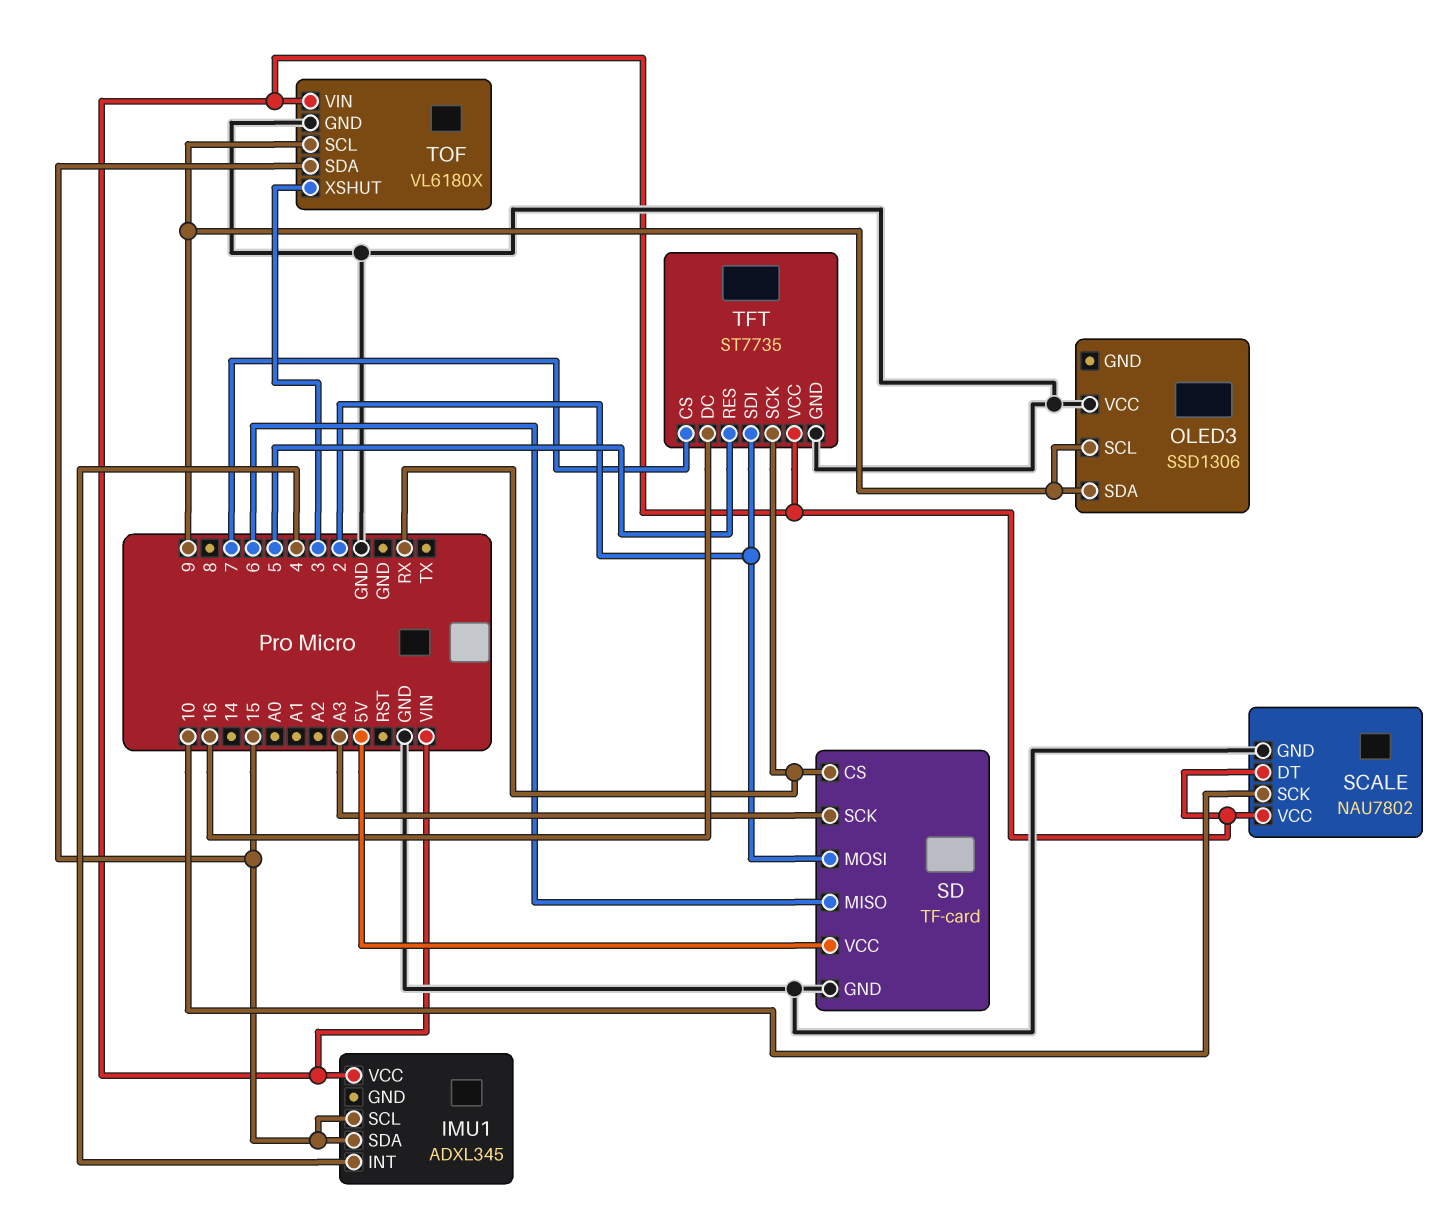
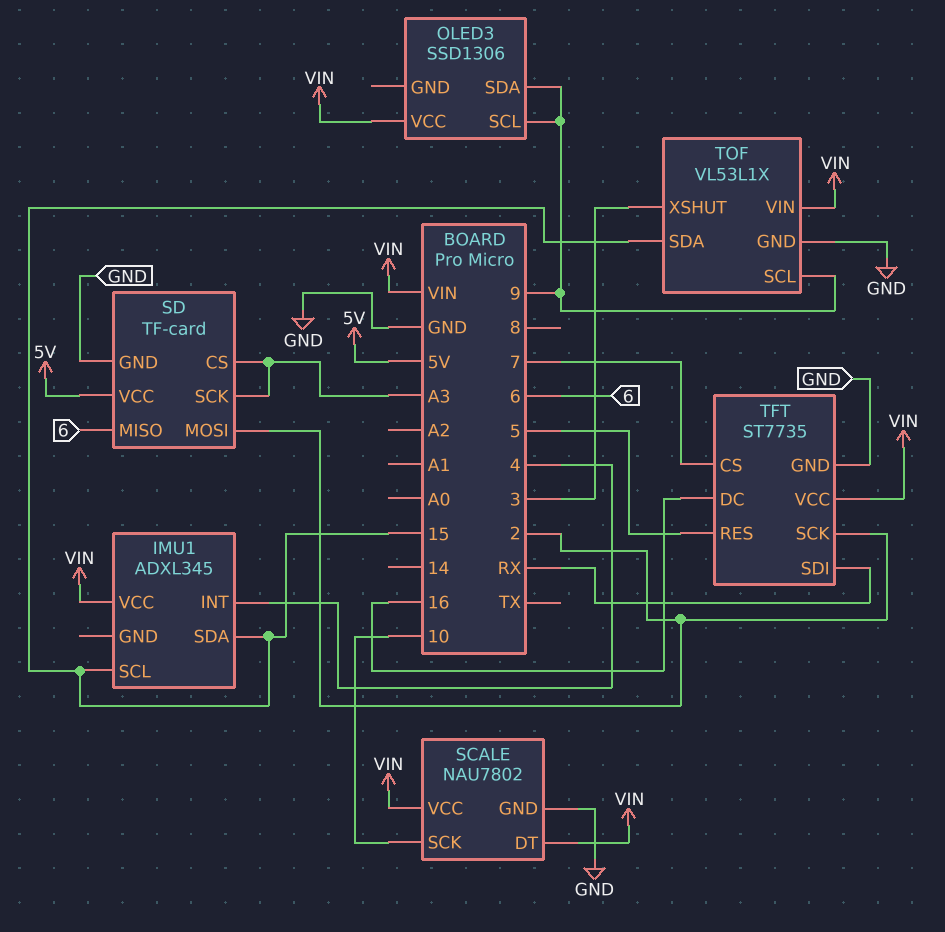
OLED3 pin VCC: GND -> VIN
SD pin CS: RX -> A3
TFT pin SCK: RX -> 2
TFT pin SDI: 2 -> RX
TOF: VL6180X -> VL53L1X

